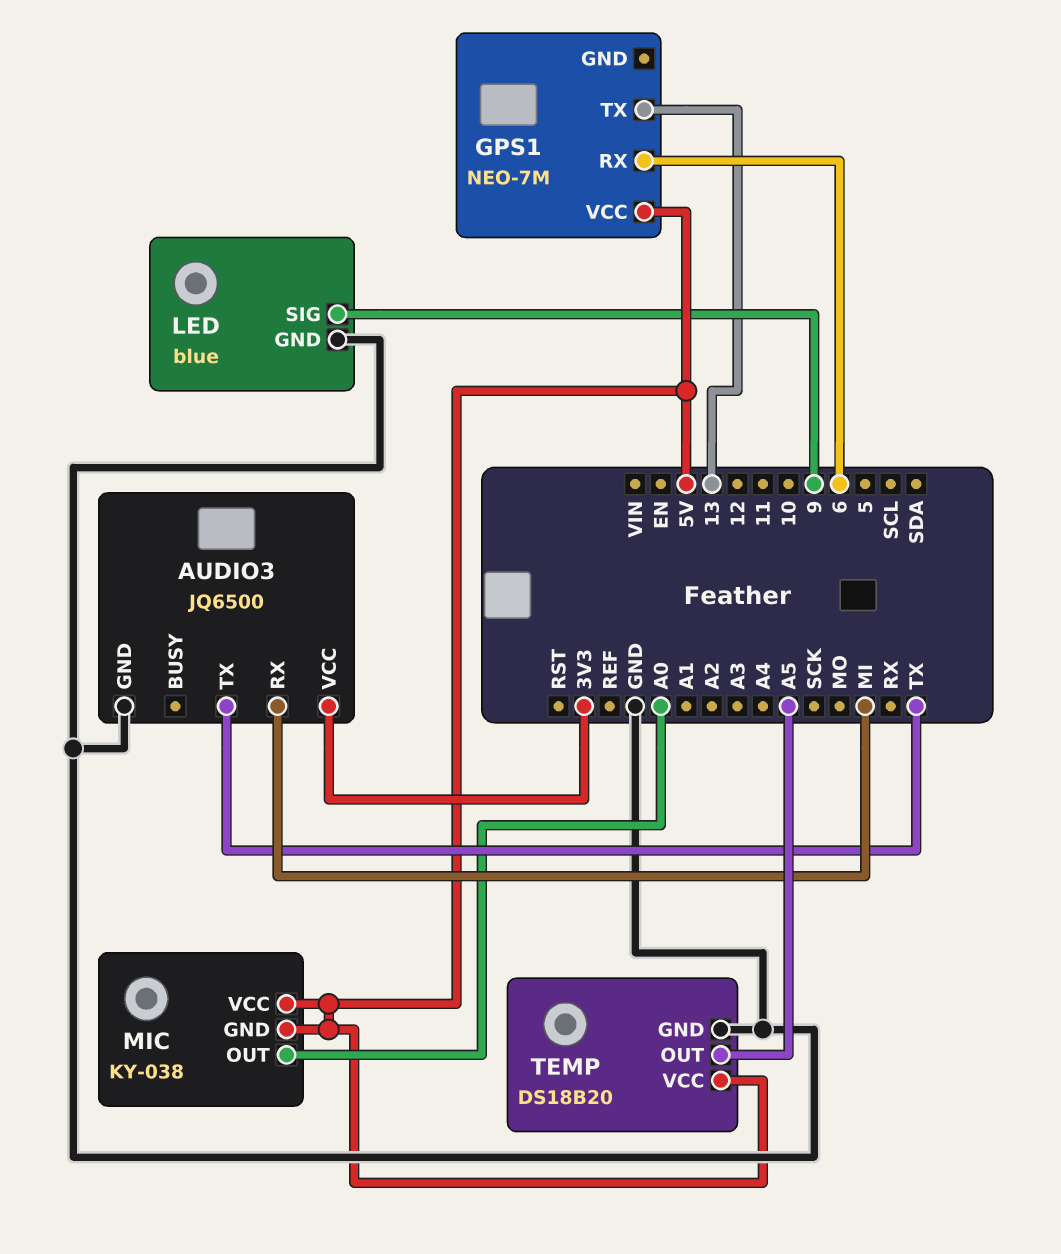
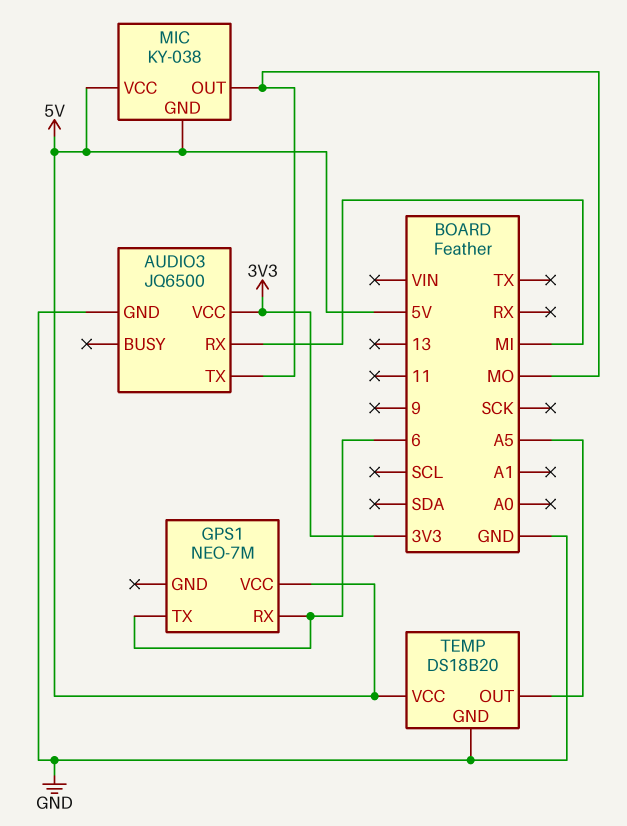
AUDIO3 pin TX: TX -> MO
GPS1 pin TX: 13 -> 6
LED: blue -> none
LED pin GND: GND -> none
LED pin SIG: 9 -> none
MIC pin OUT: A0 -> MO

